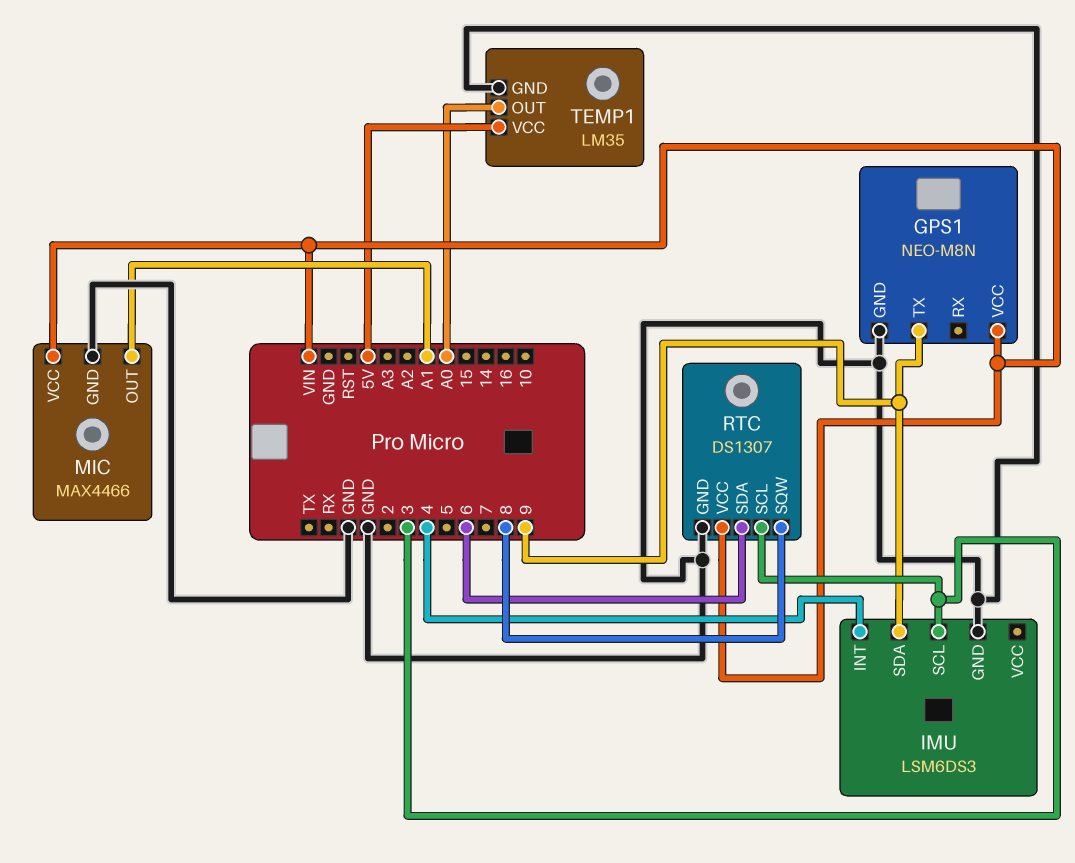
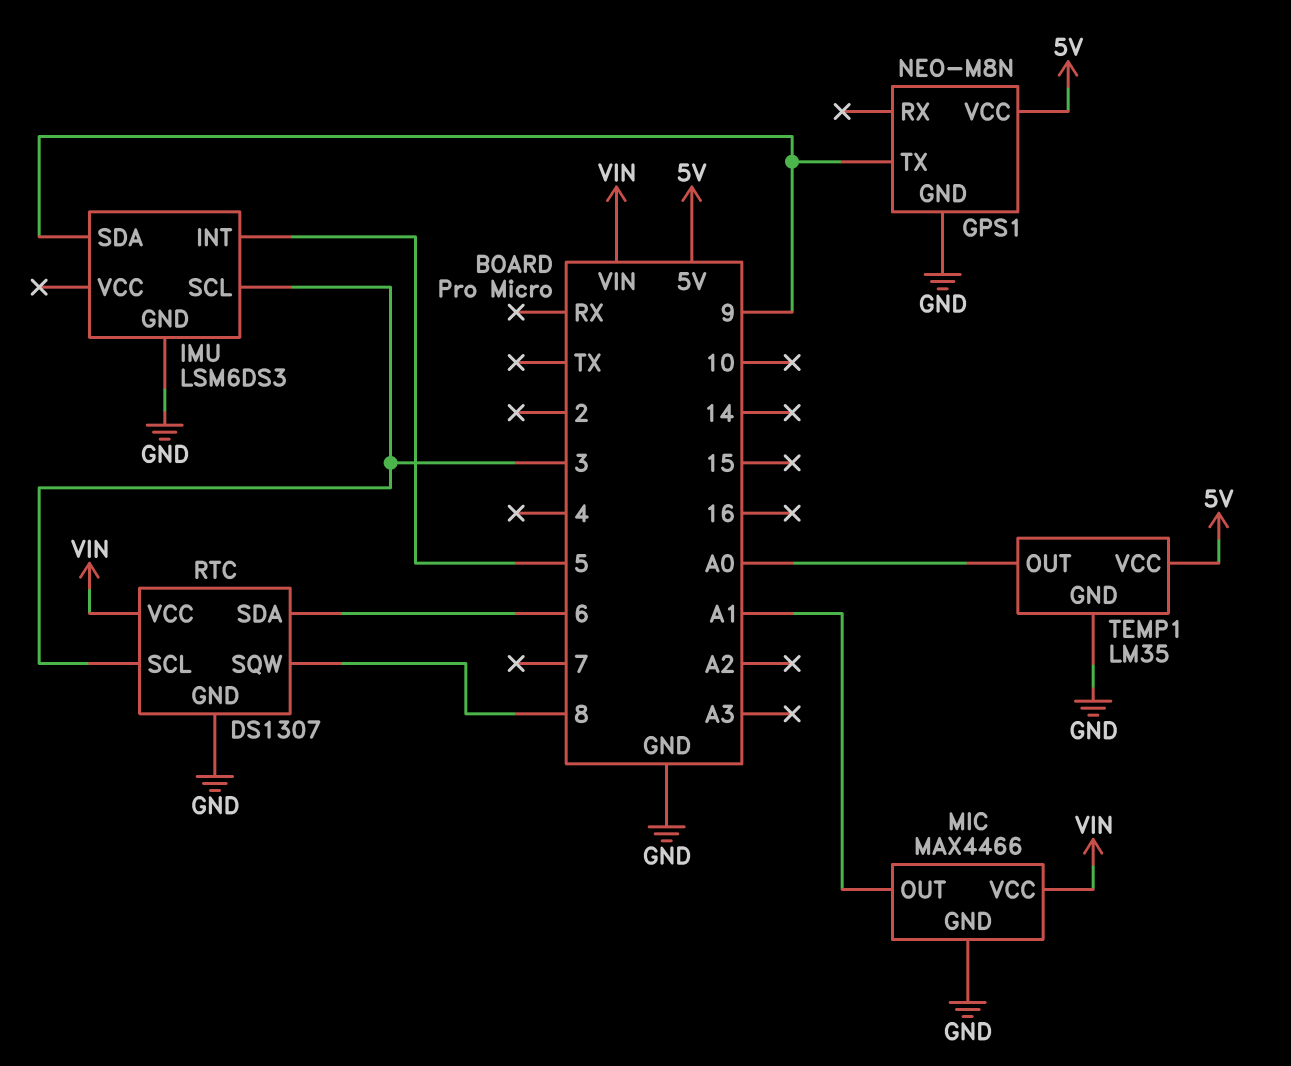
GPS1 pin VCC: VIN -> 5V
IMU pin INT: 4 -> 5

